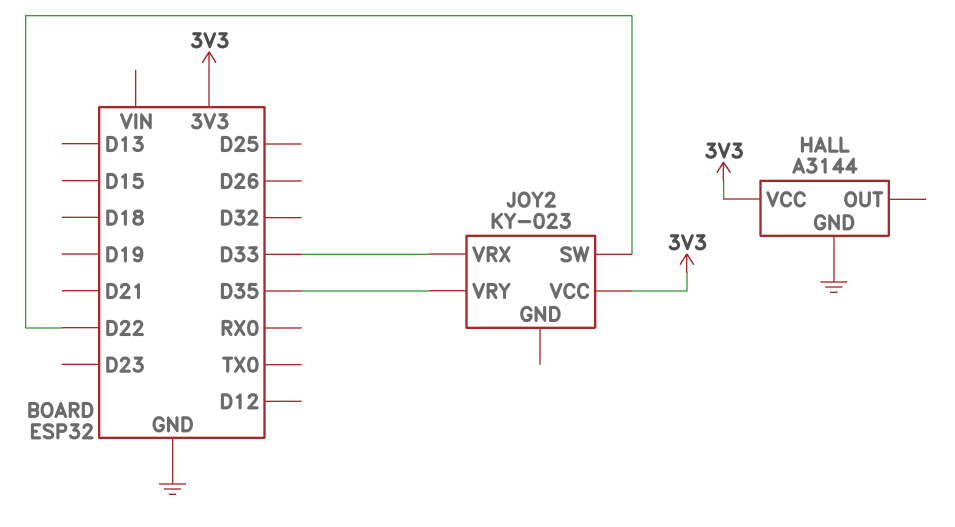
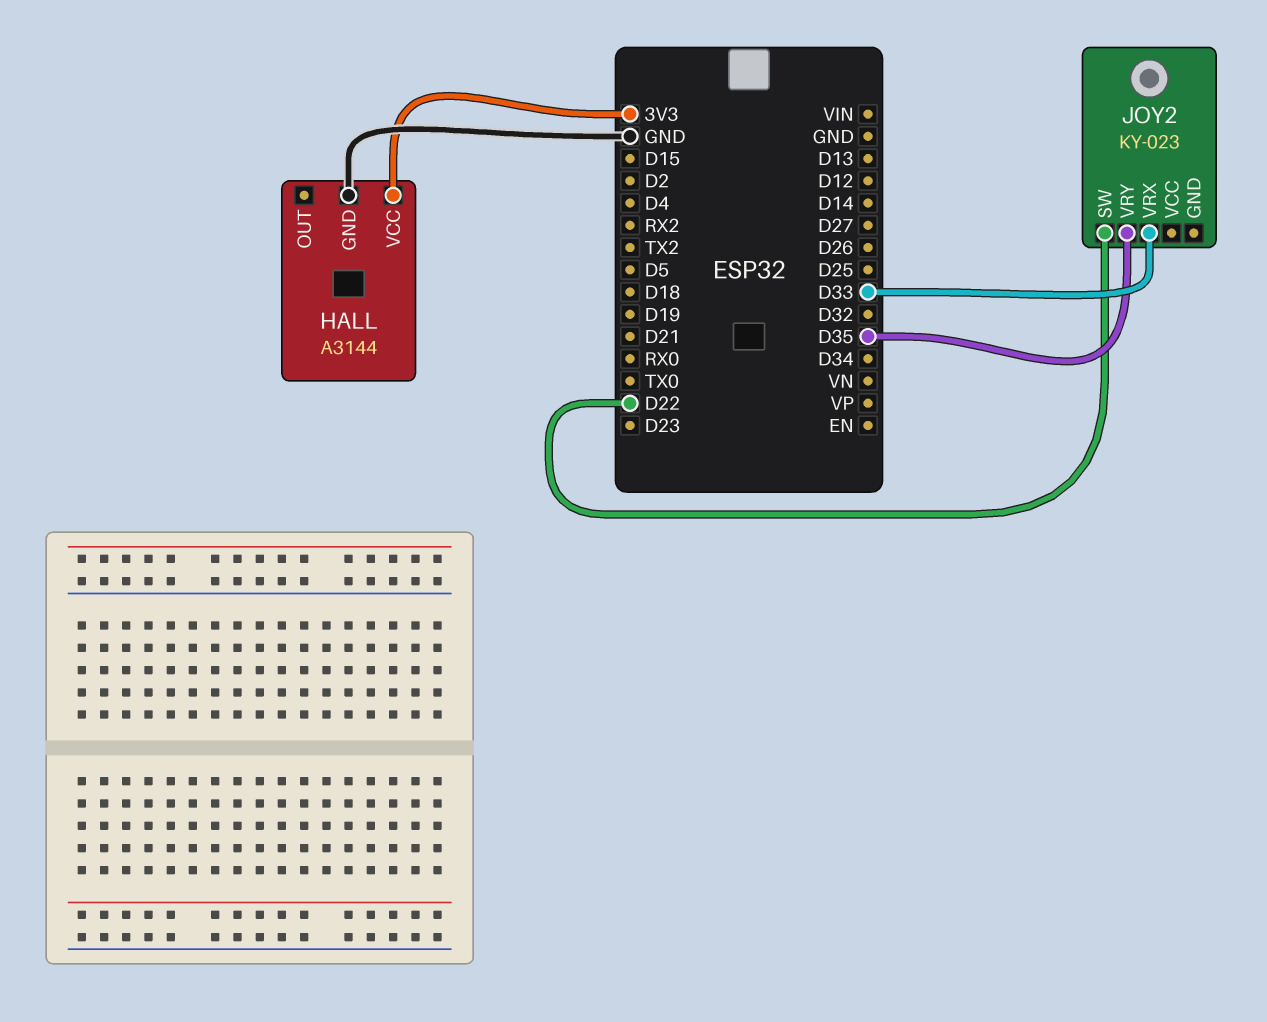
JOY2 pin VCC: 3V3 -> none

